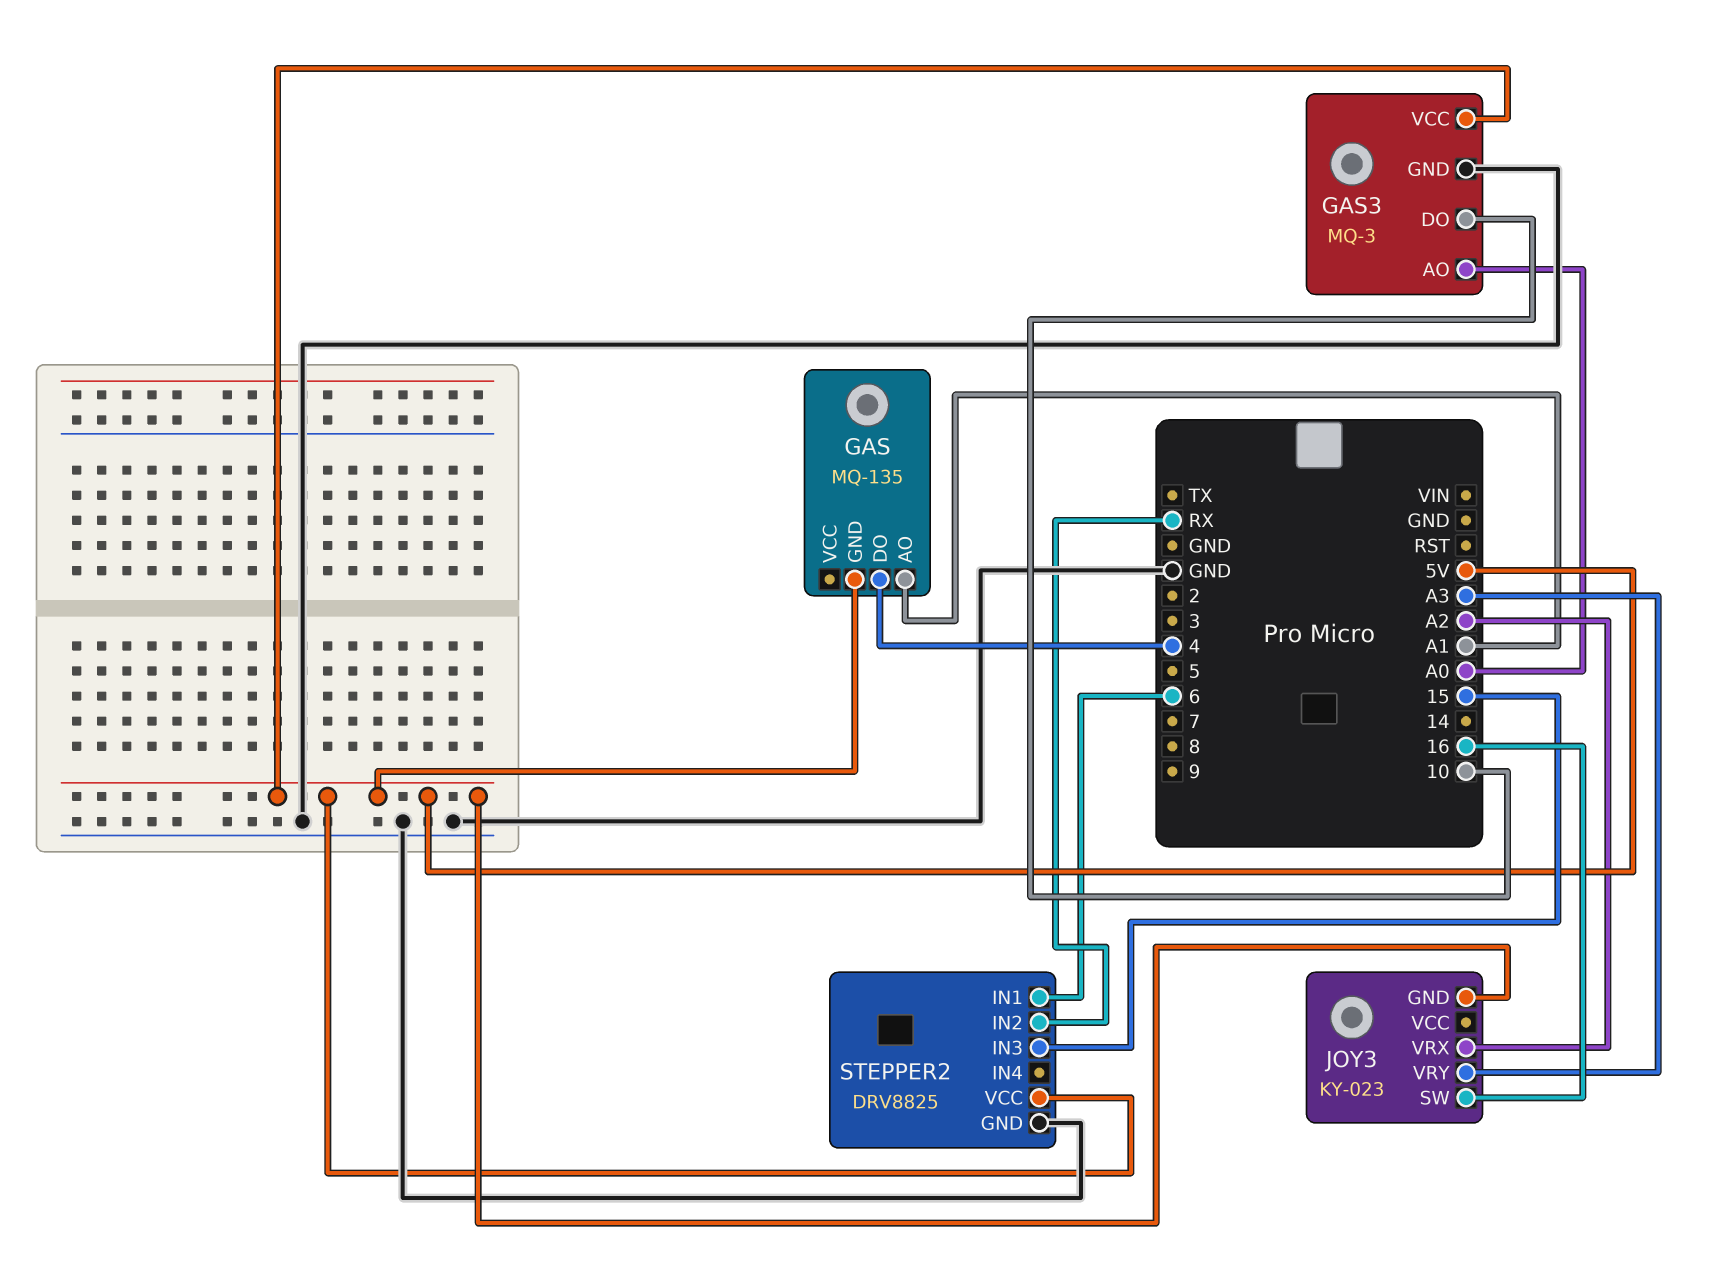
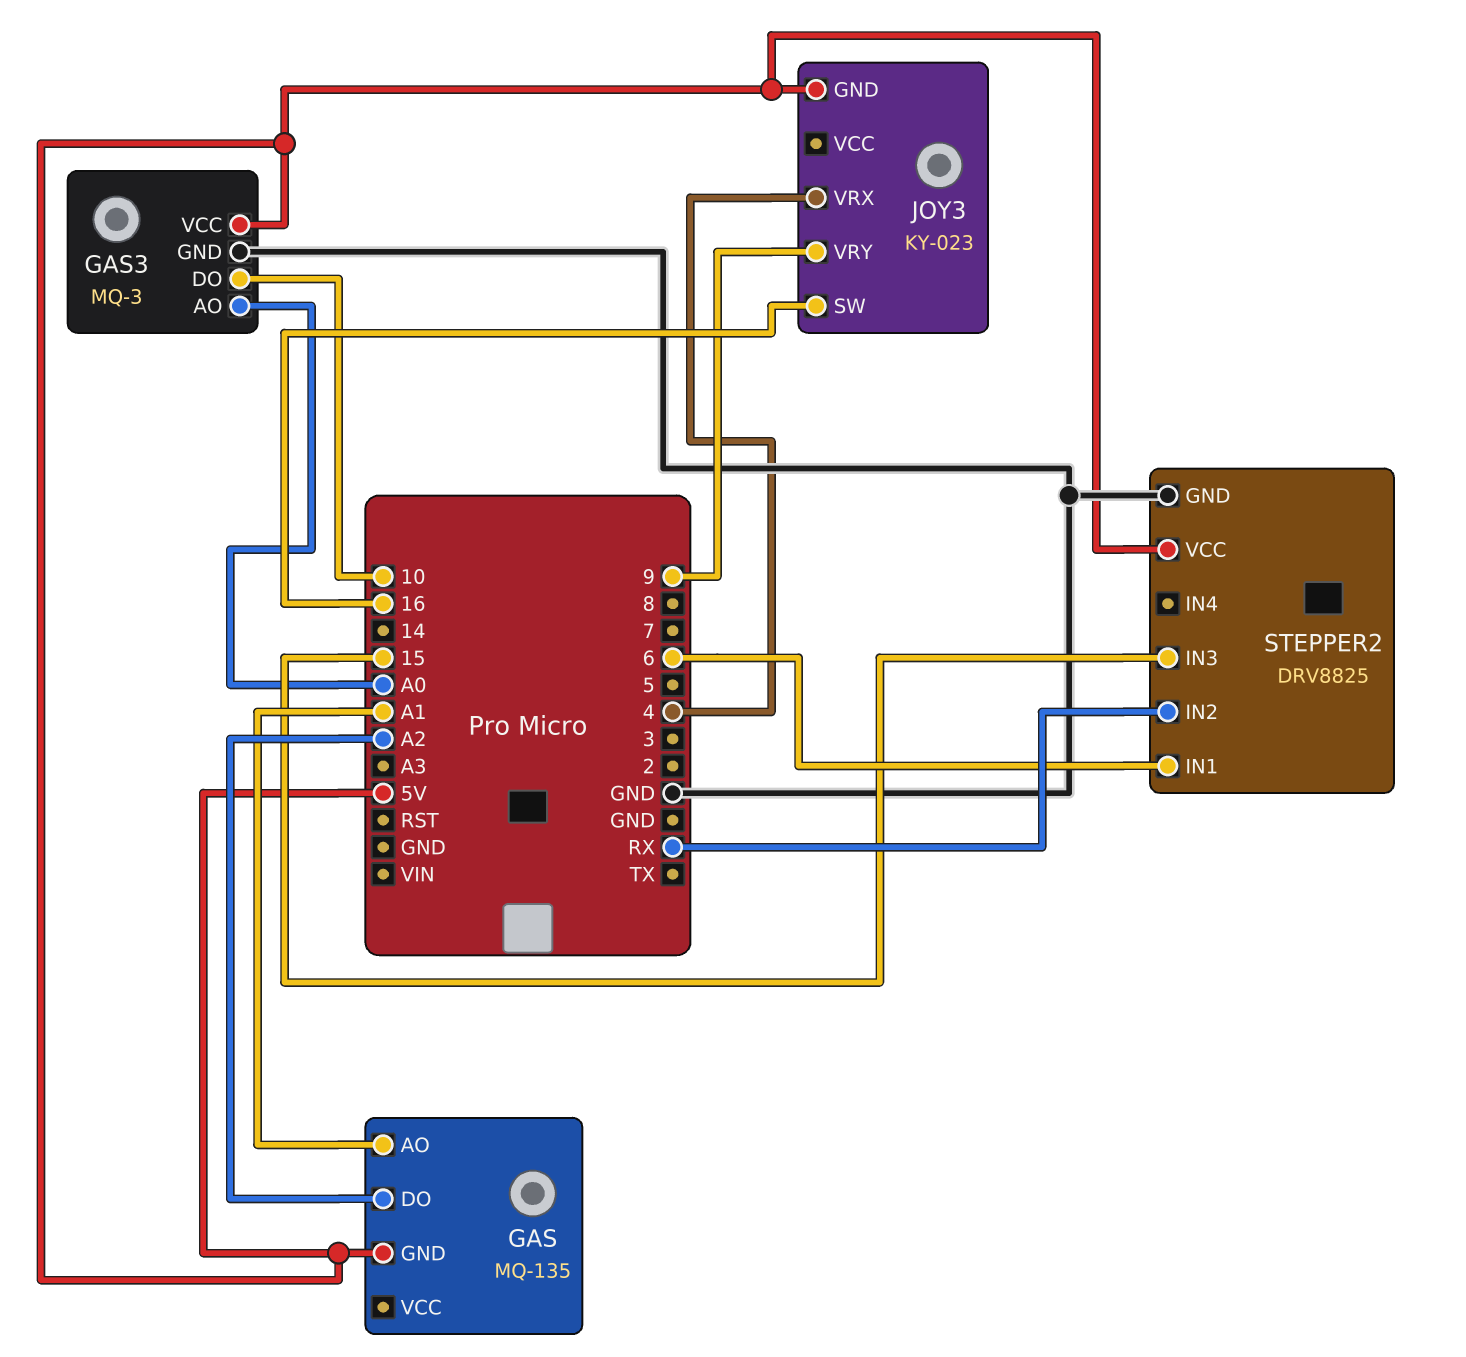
GAS pin DO: 4 -> A2
JOY3 pin VRX: A2 -> 4
JOY3 pin VRY: A3 -> 9

